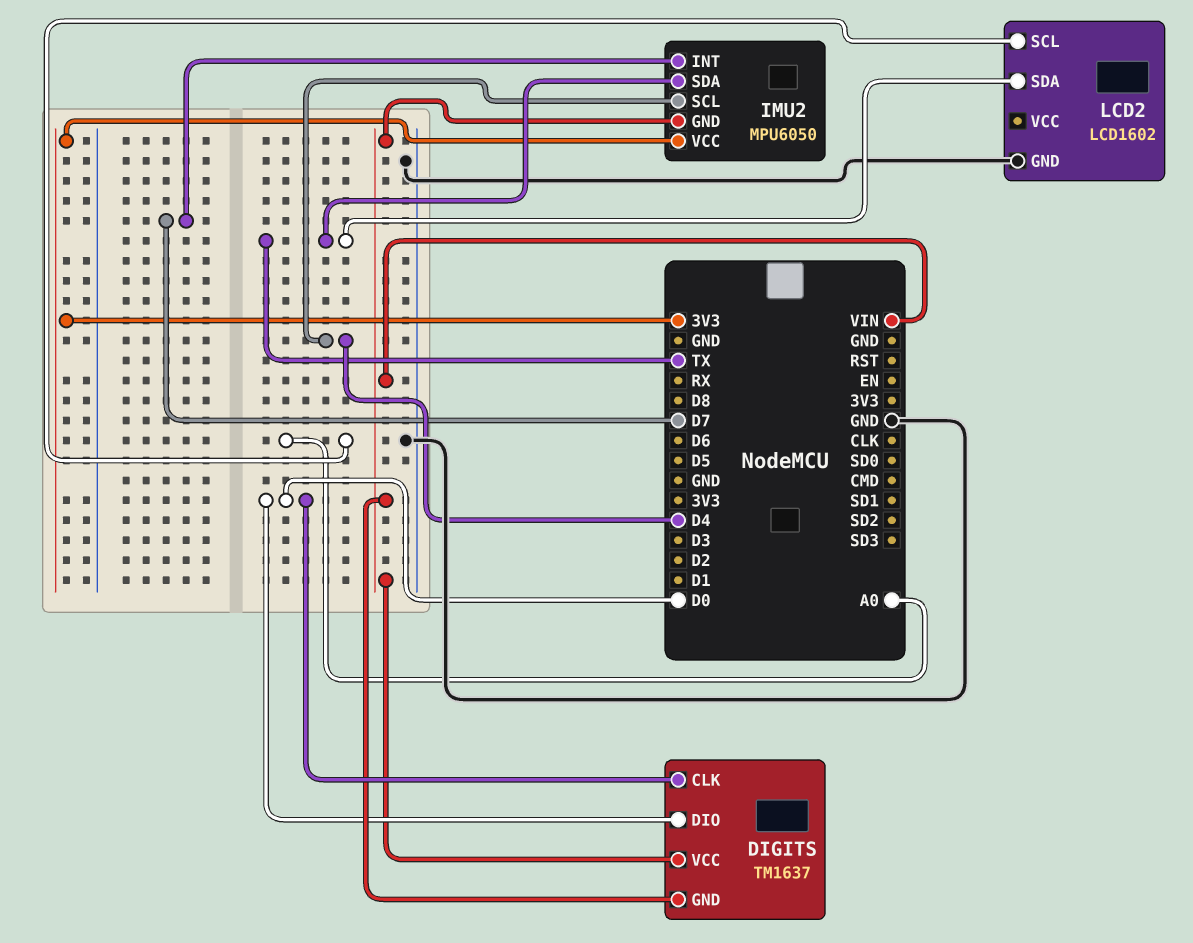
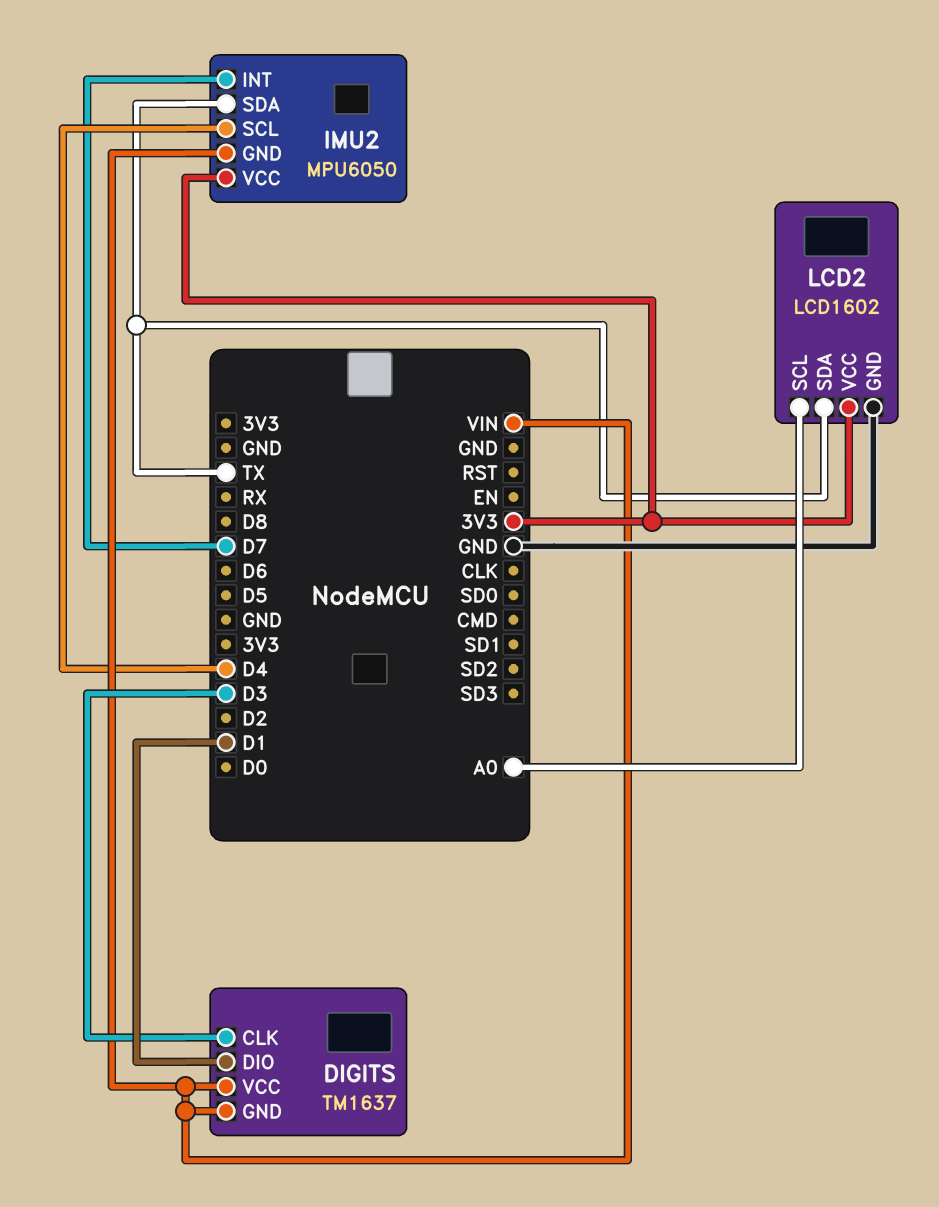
DIGITS pin CLK: D0 -> D3
DIGITS pin DIO: D0 -> D1
LCD2 pin VCC: none -> 3V3

